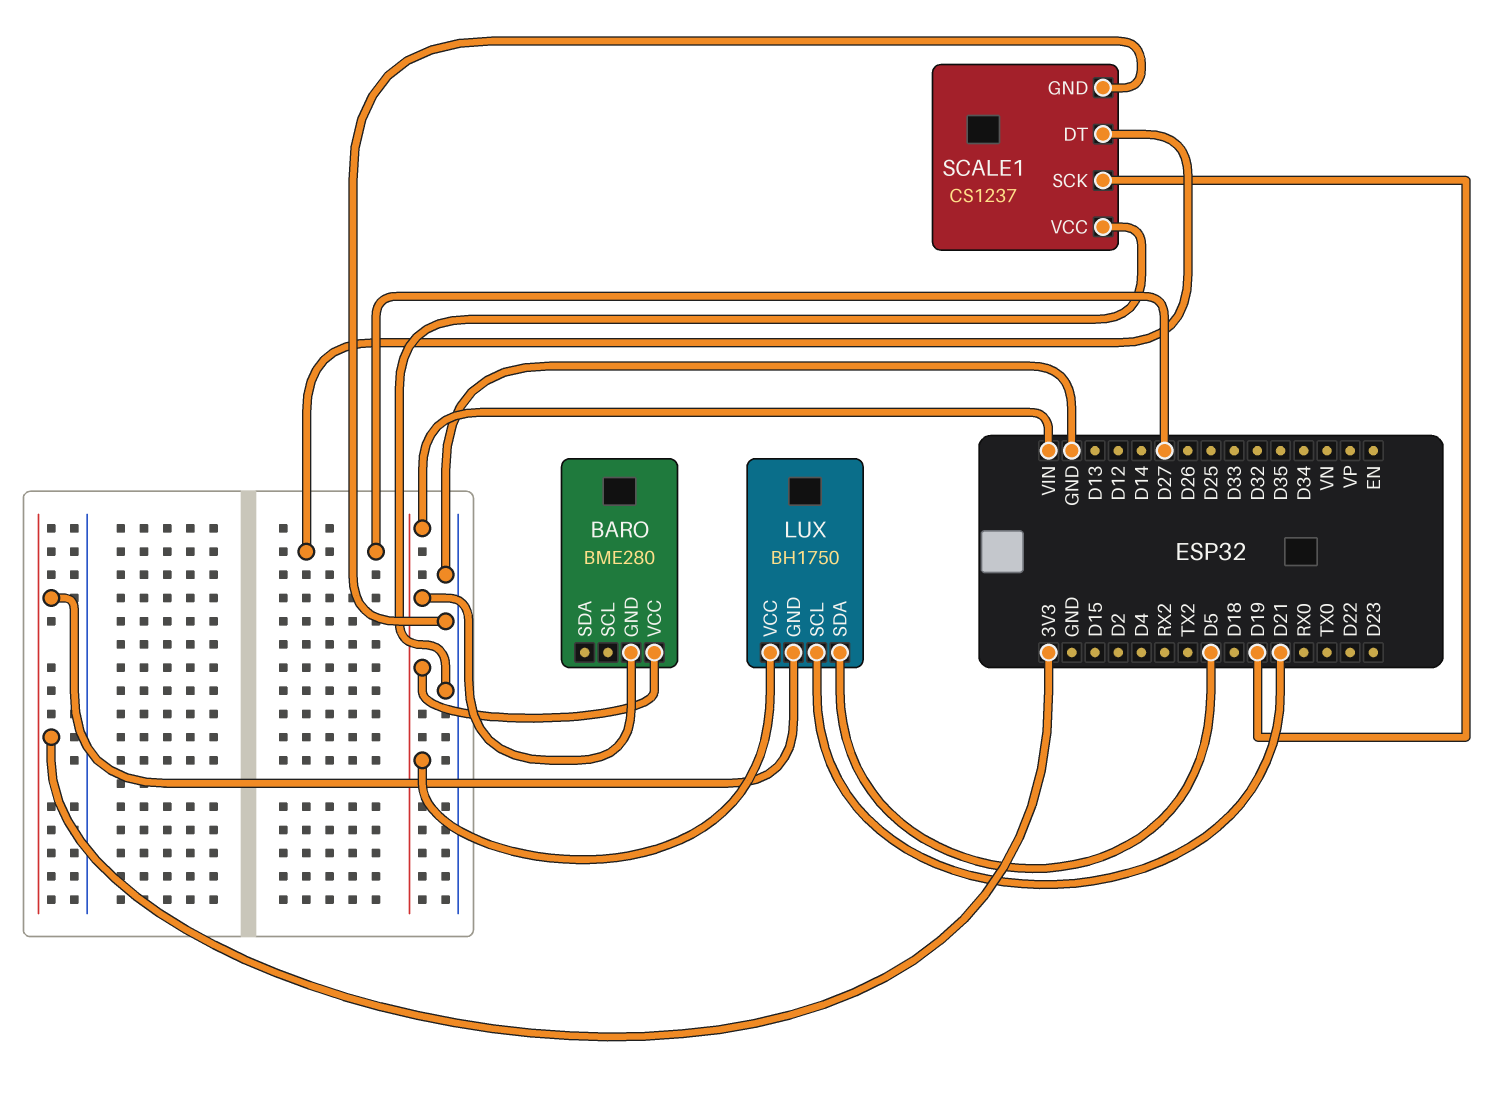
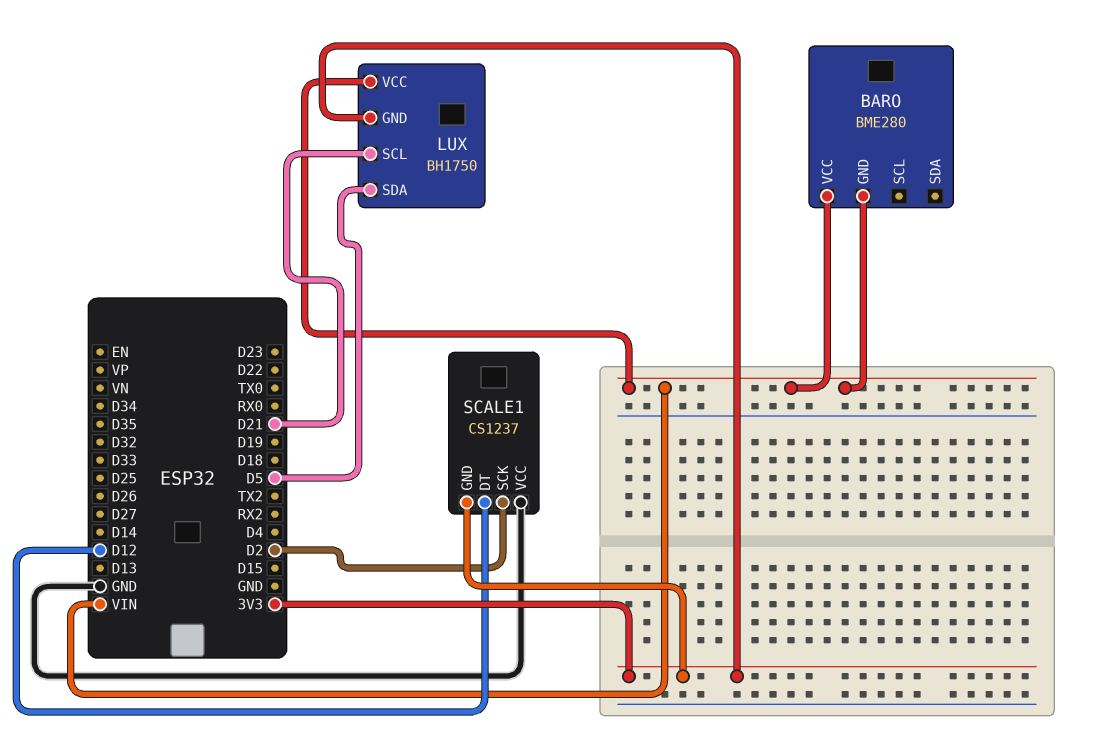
SCALE1 pin DT: D27 -> D12
SCALE1 pin GND: GND -> 3V3
SCALE1 pin SCK: D19 -> D2

